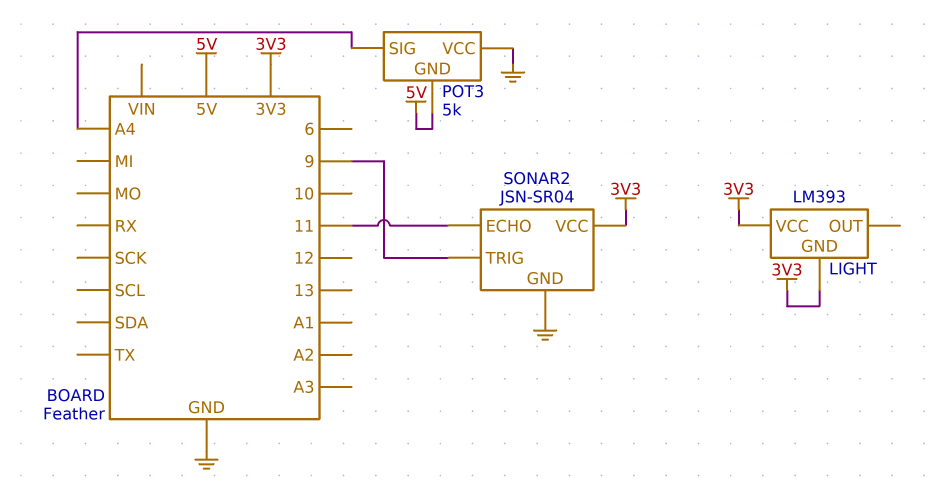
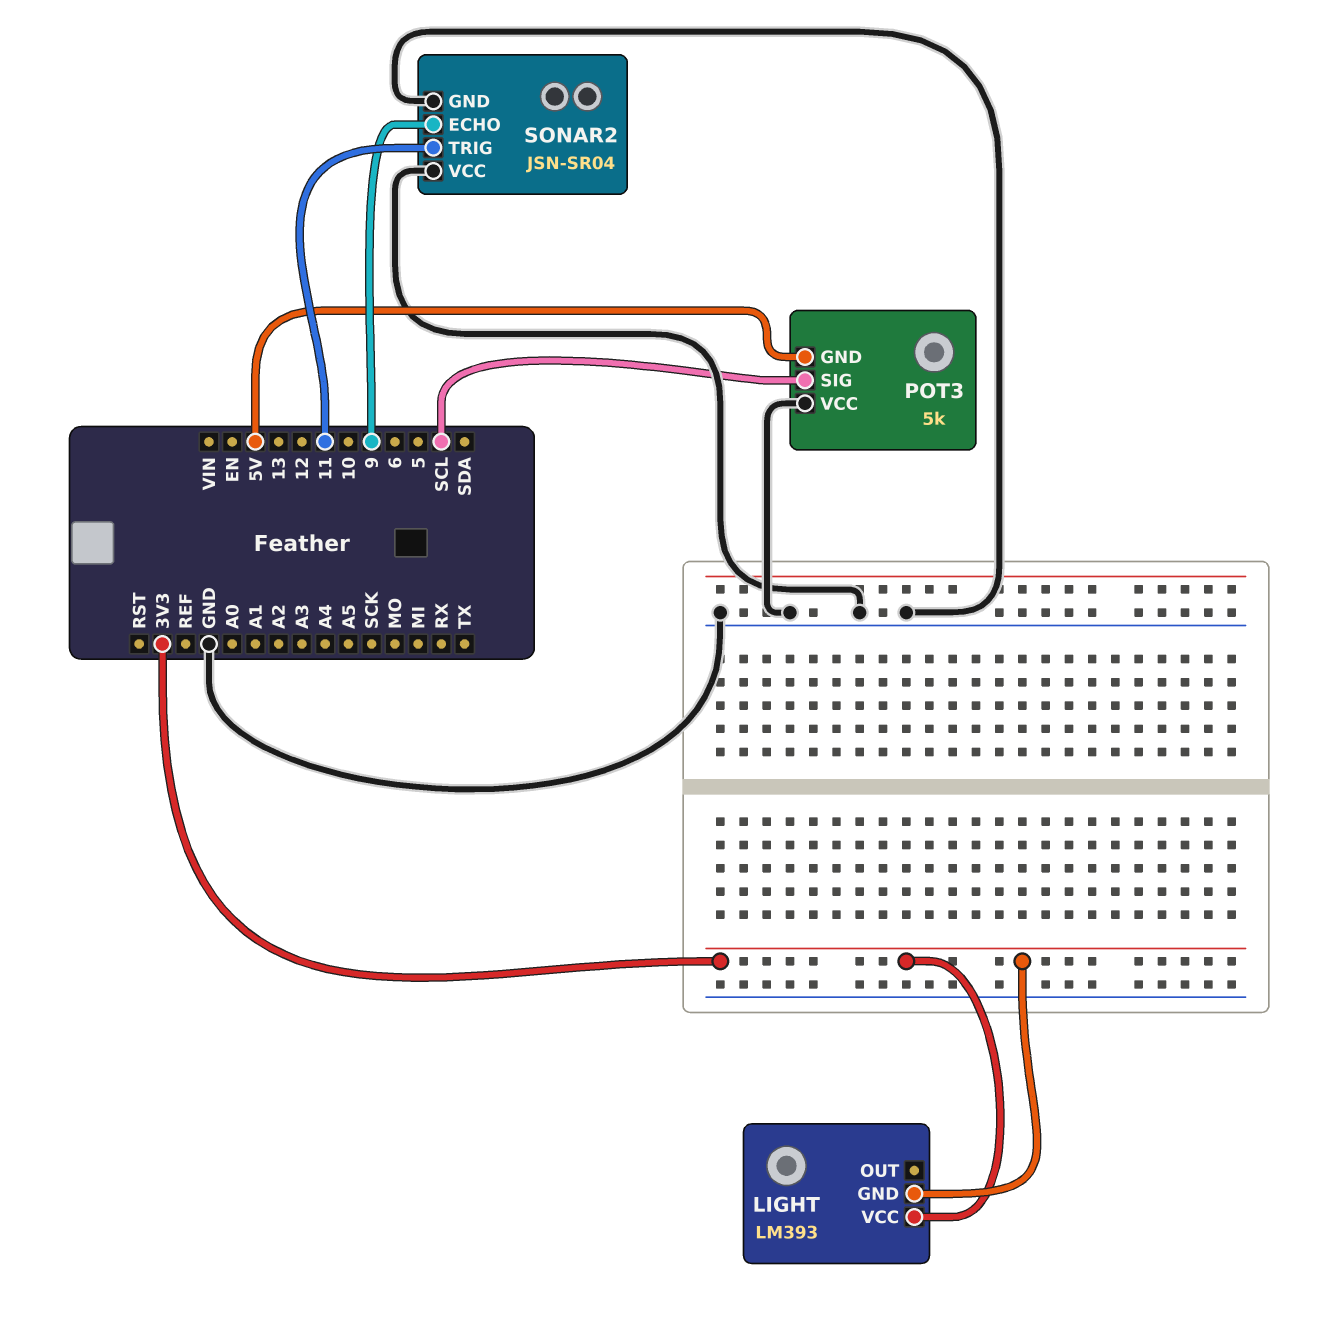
POT3 pin SIG: A4 -> SCL
SONAR2 pin ECHO: 11 -> 9
SONAR2 pin TRIG: 9 -> 11
SONAR2 pin VCC: 3V3 -> GND

